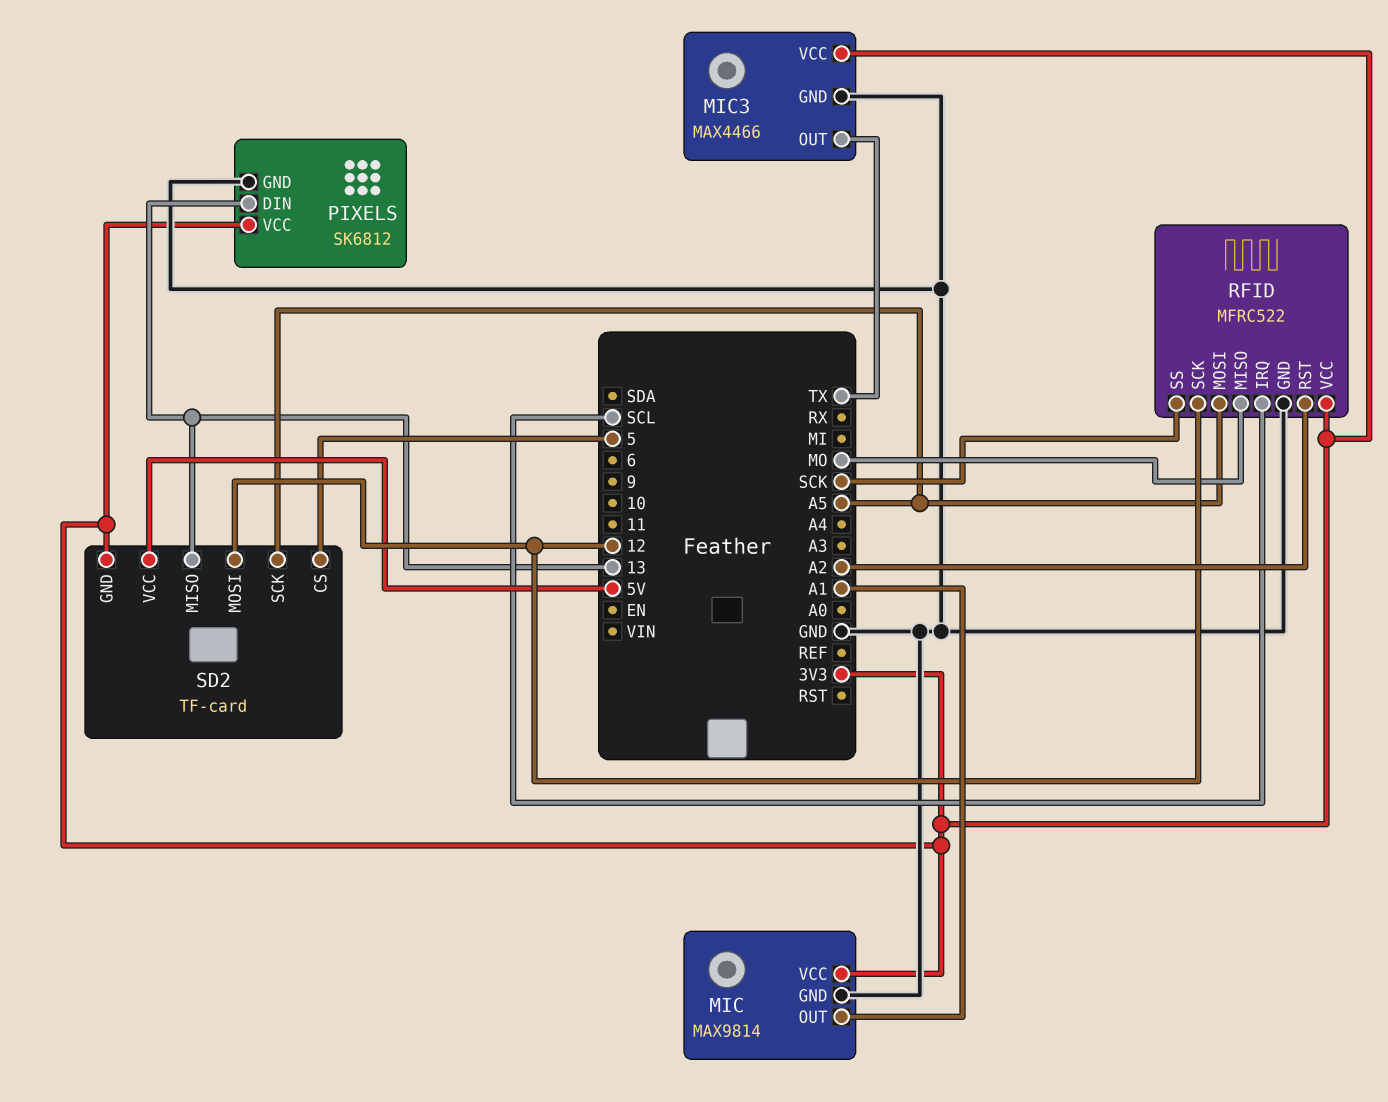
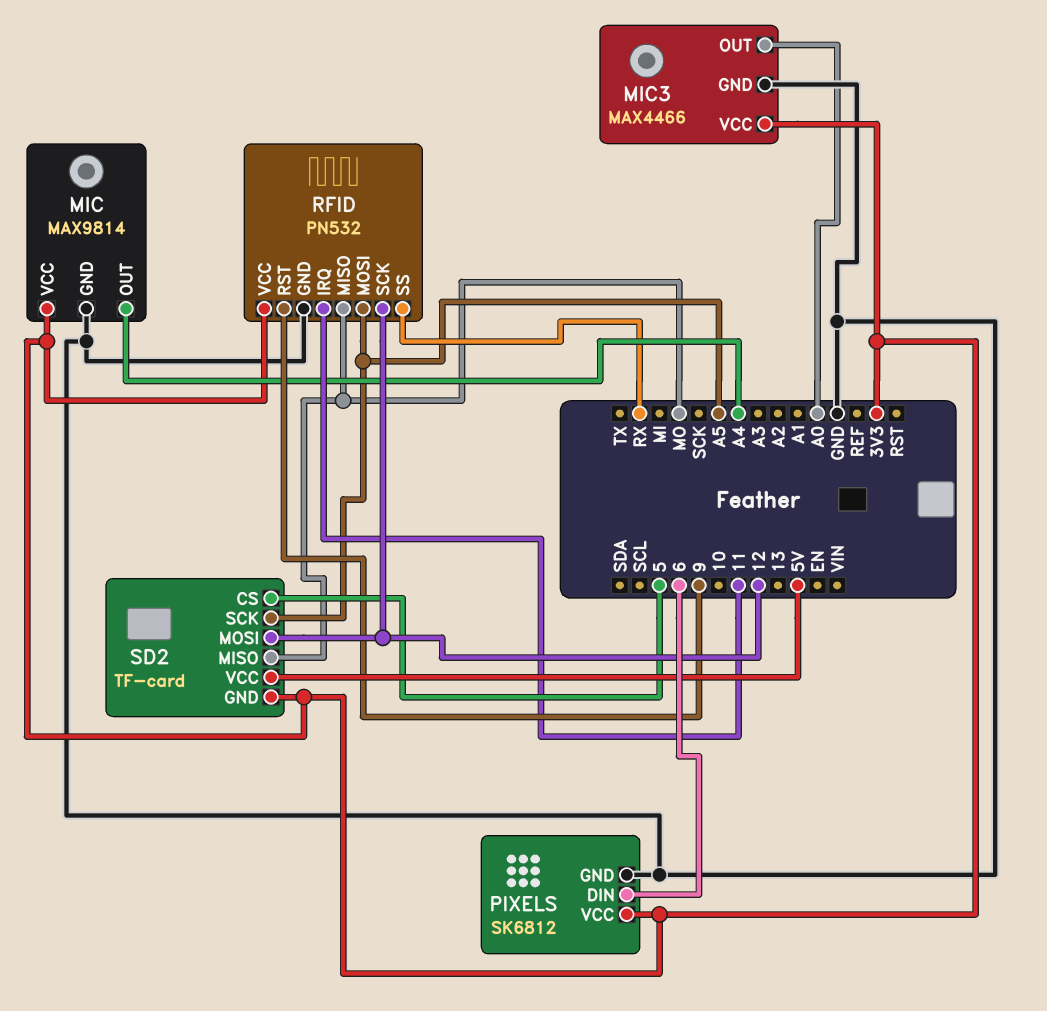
MIC pin OUT: A1 -> A4
MIC3 pin OUT: TX -> A0
PIXELS pin DIN: 13 -> 6
RFID: MFRC522 -> PN532
RFID pin IRQ: SCL -> 11
RFID pin RST: A2 -> 9
RFID pin SS: SCK -> RX
SD2 pin MISO: 13 -> MO

